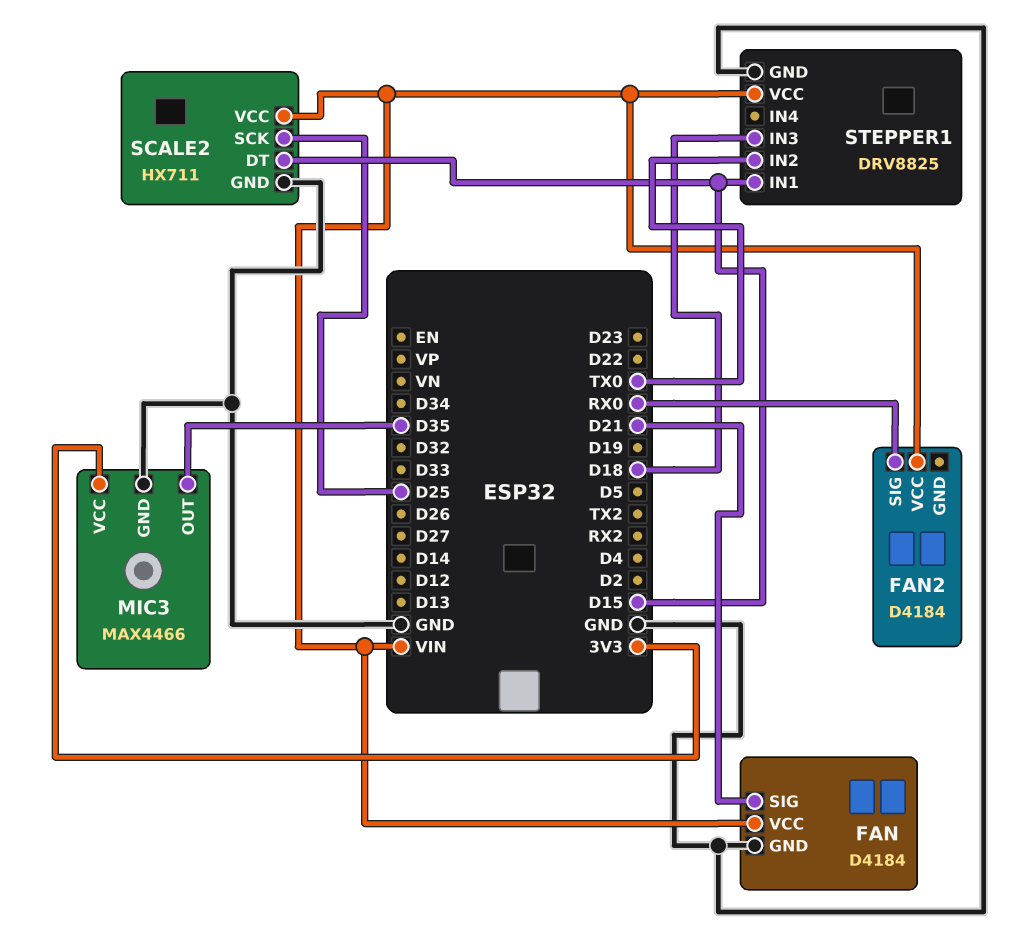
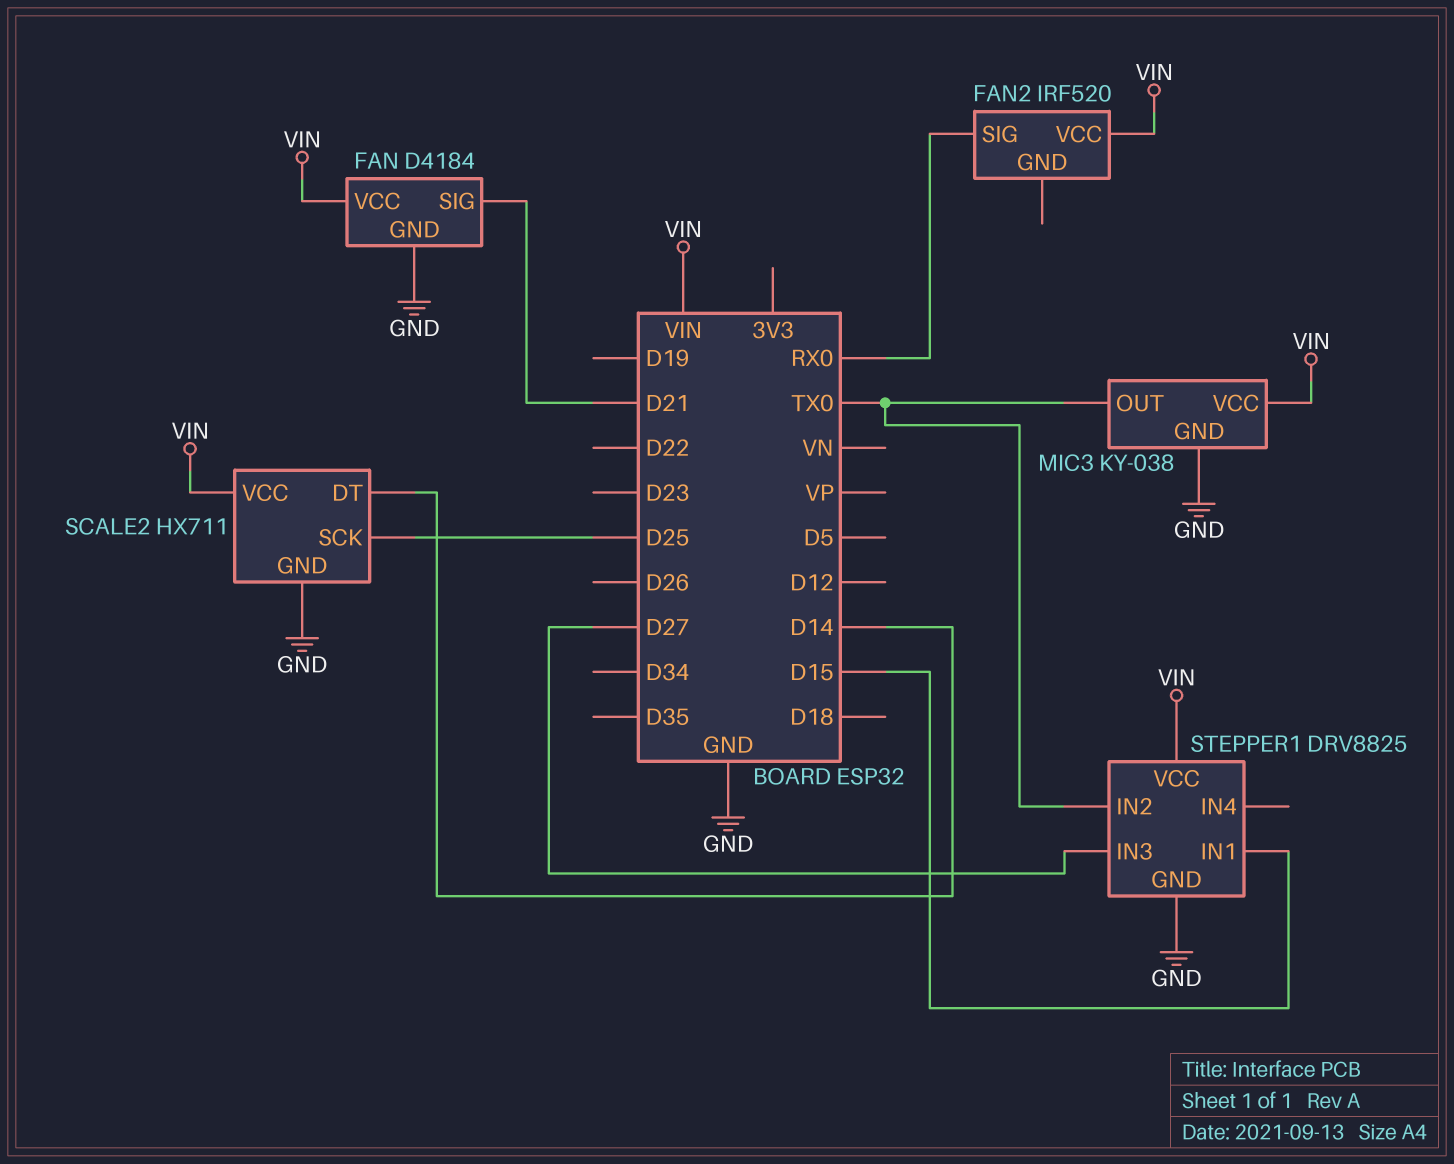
FAN2: D4184 -> IRF520
MIC3: MAX4466 -> KY-038
MIC3 pin OUT: D35 -> TX0
MIC3 pin VCC: 3V3 -> VIN
SCALE2 pin DT: D15 -> D14
STEPPER1 pin IN3: D18 -> D27

